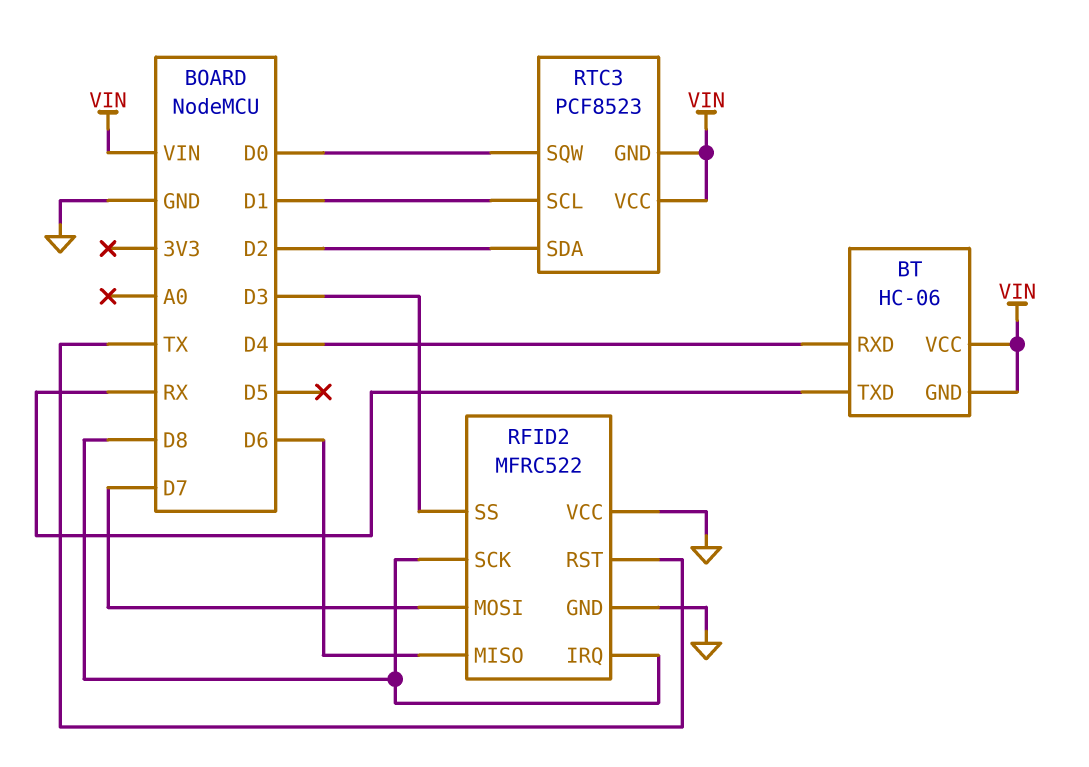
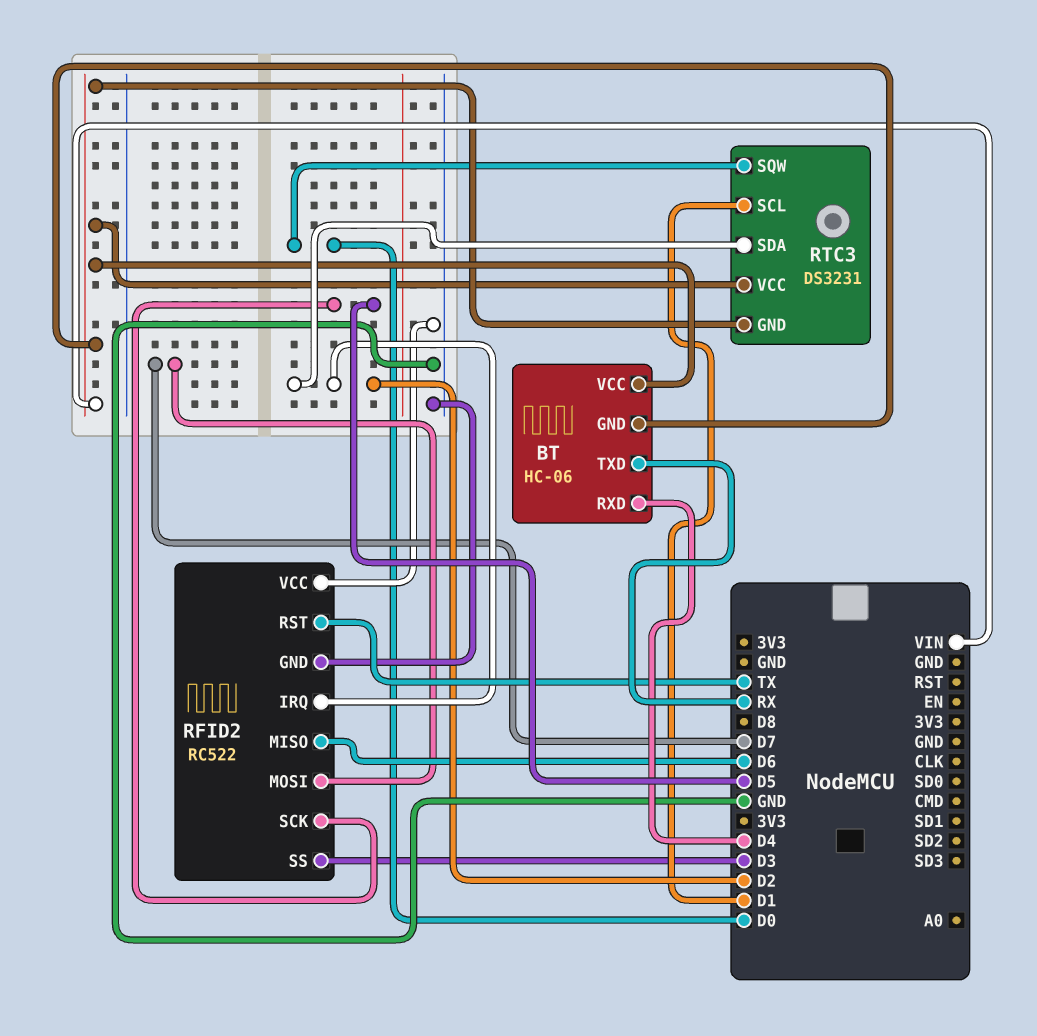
RFID2: MFRC522 -> RC522
RFID2 pin IRQ: D8 -> D2
RFID2 pin SCK: D8 -> D5
RTC3: PCF8523 -> DS3231

